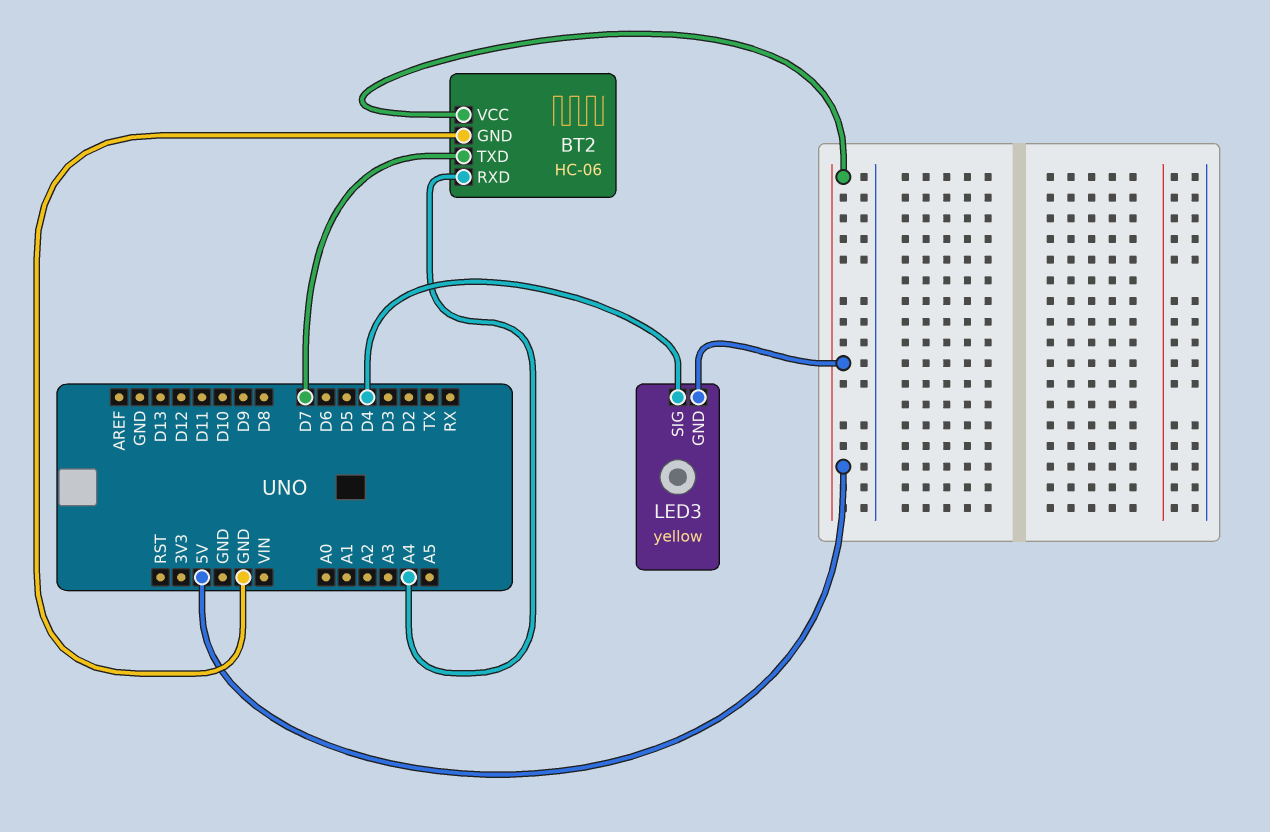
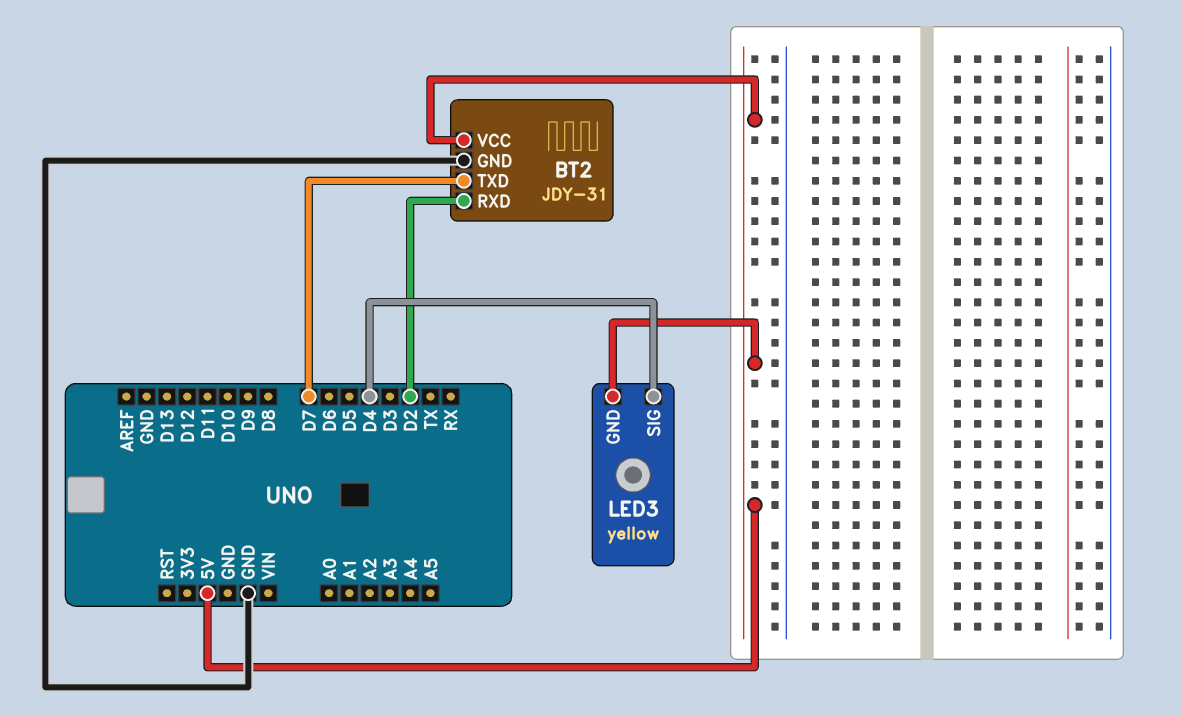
BT2: HC-06 -> JDY-31
BT2 pin RXD: A4 -> D2

